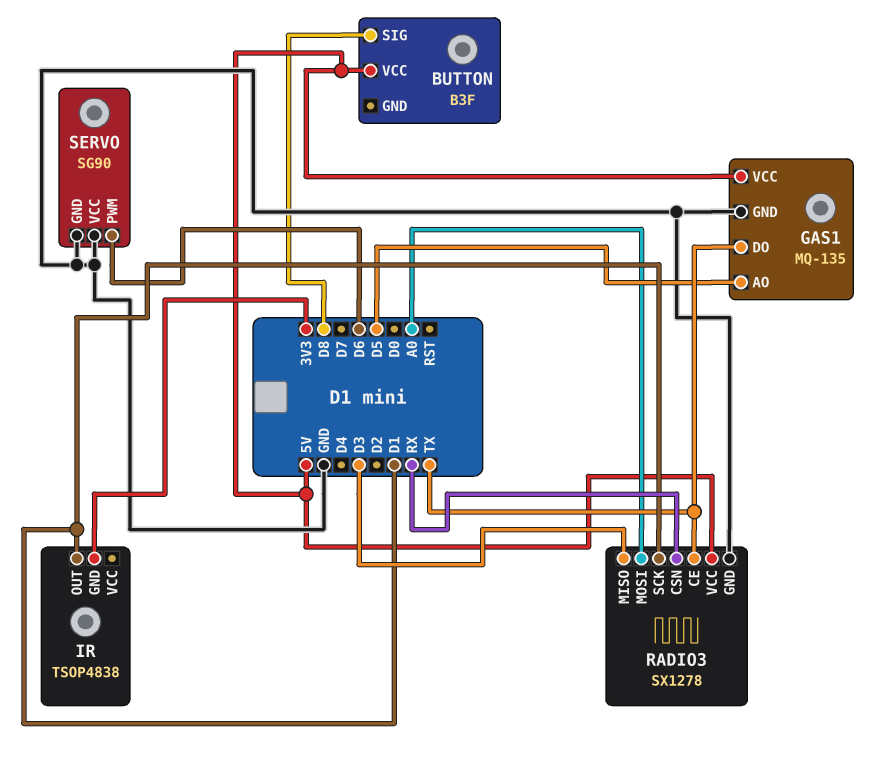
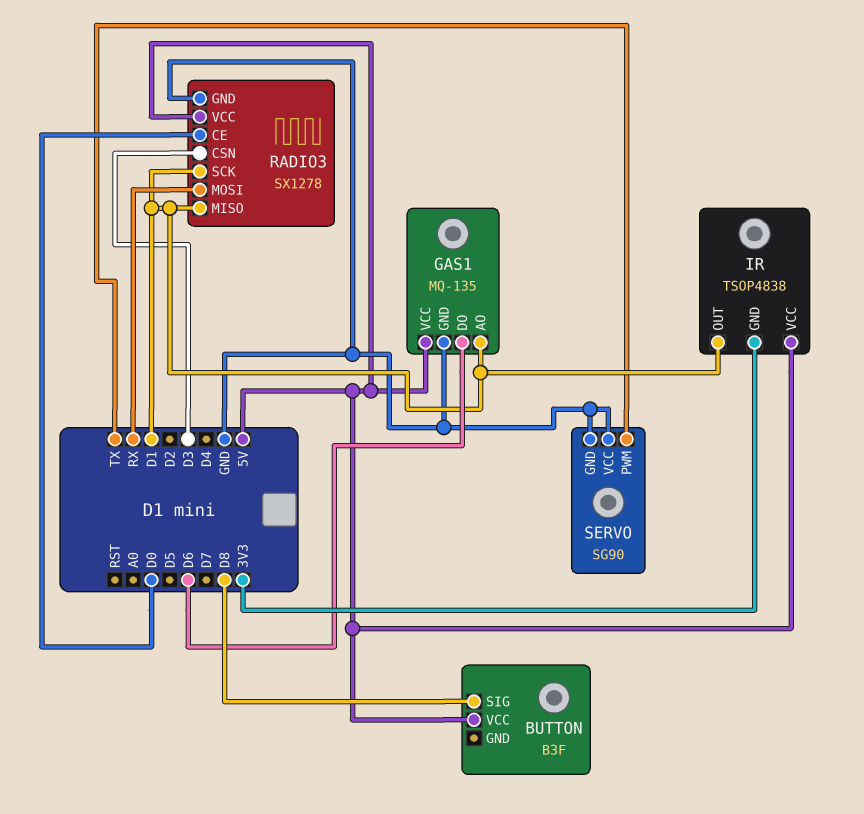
GAS1 pin AO: D5 -> D1
GAS1 pin DO: TX -> D6
IR pin VCC: none -> 5V
RADIO3 pin CE: TX -> D0
RADIO3 pin CSN: RX -> D3
RADIO3 pin MISO: D3 -> D1
RADIO3 pin MOSI: A0 -> RX
SERVO pin PWM: D6 -> TX

